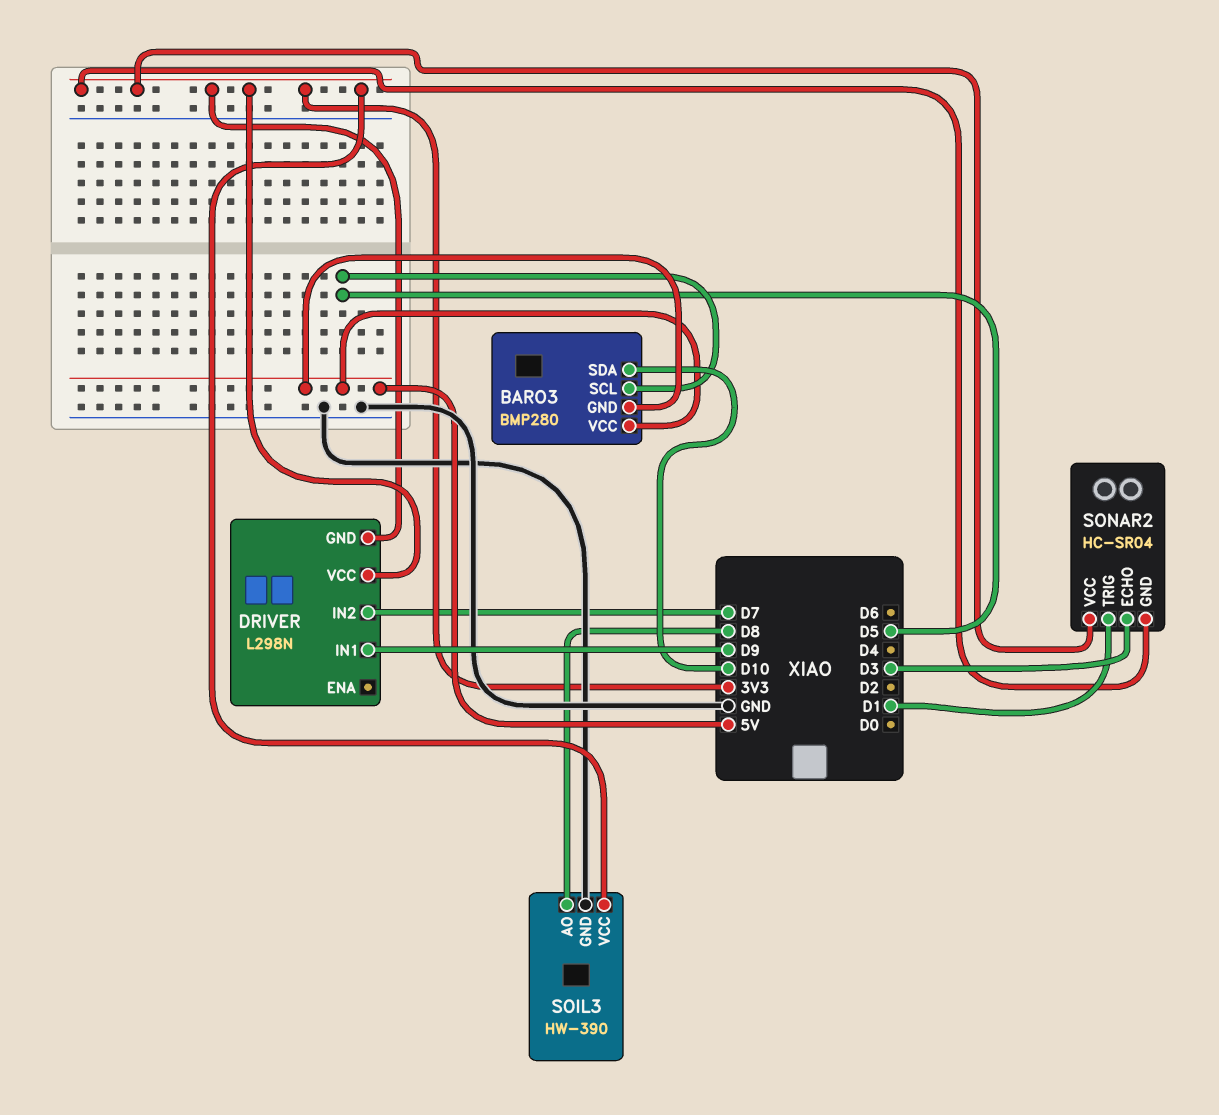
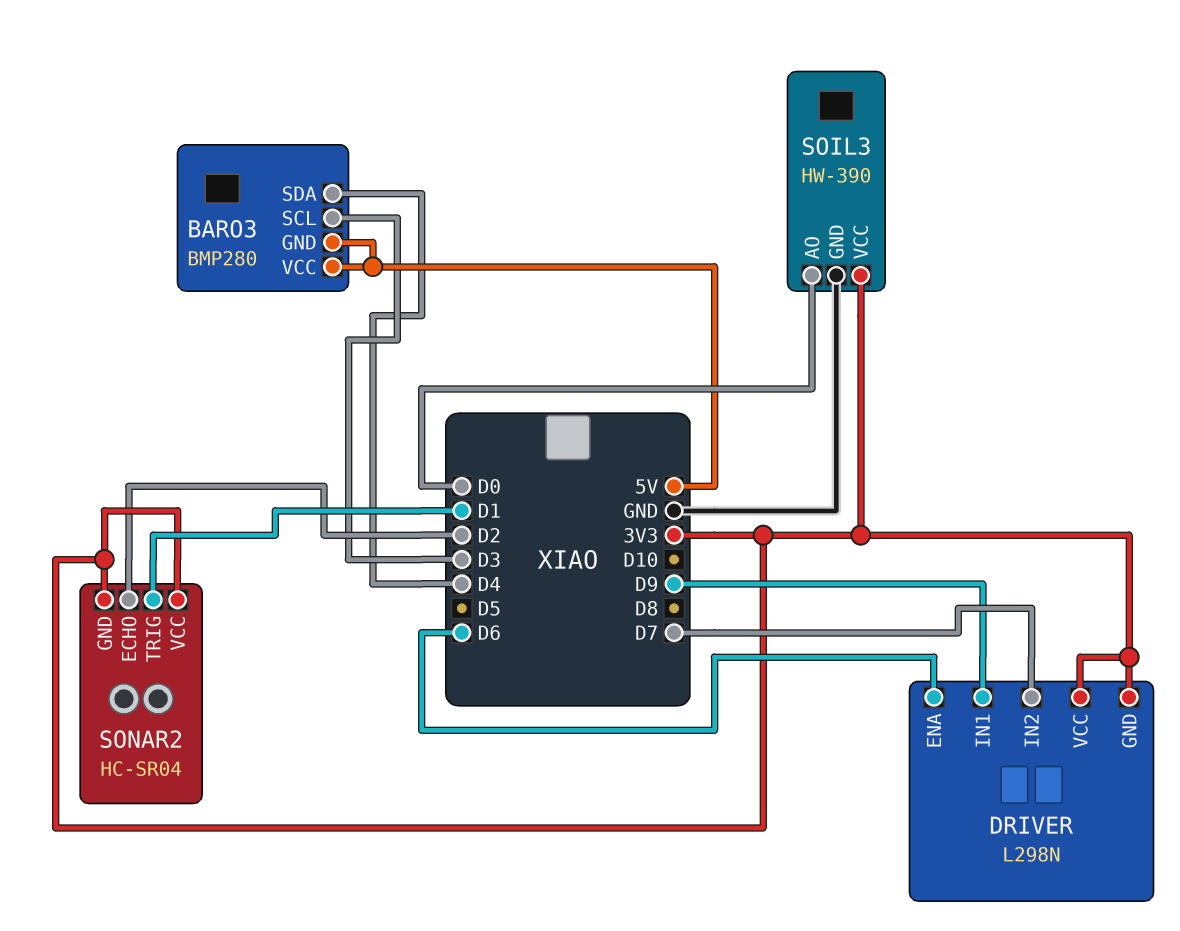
BARO3 pin SCL: D5 -> D3
BARO3 pin SDA: D10 -> D4
DRIVER pin ENA: none -> D6
SOIL3 pin AO: D8 -> D0
SONAR2 pin ECHO: D3 -> D2

